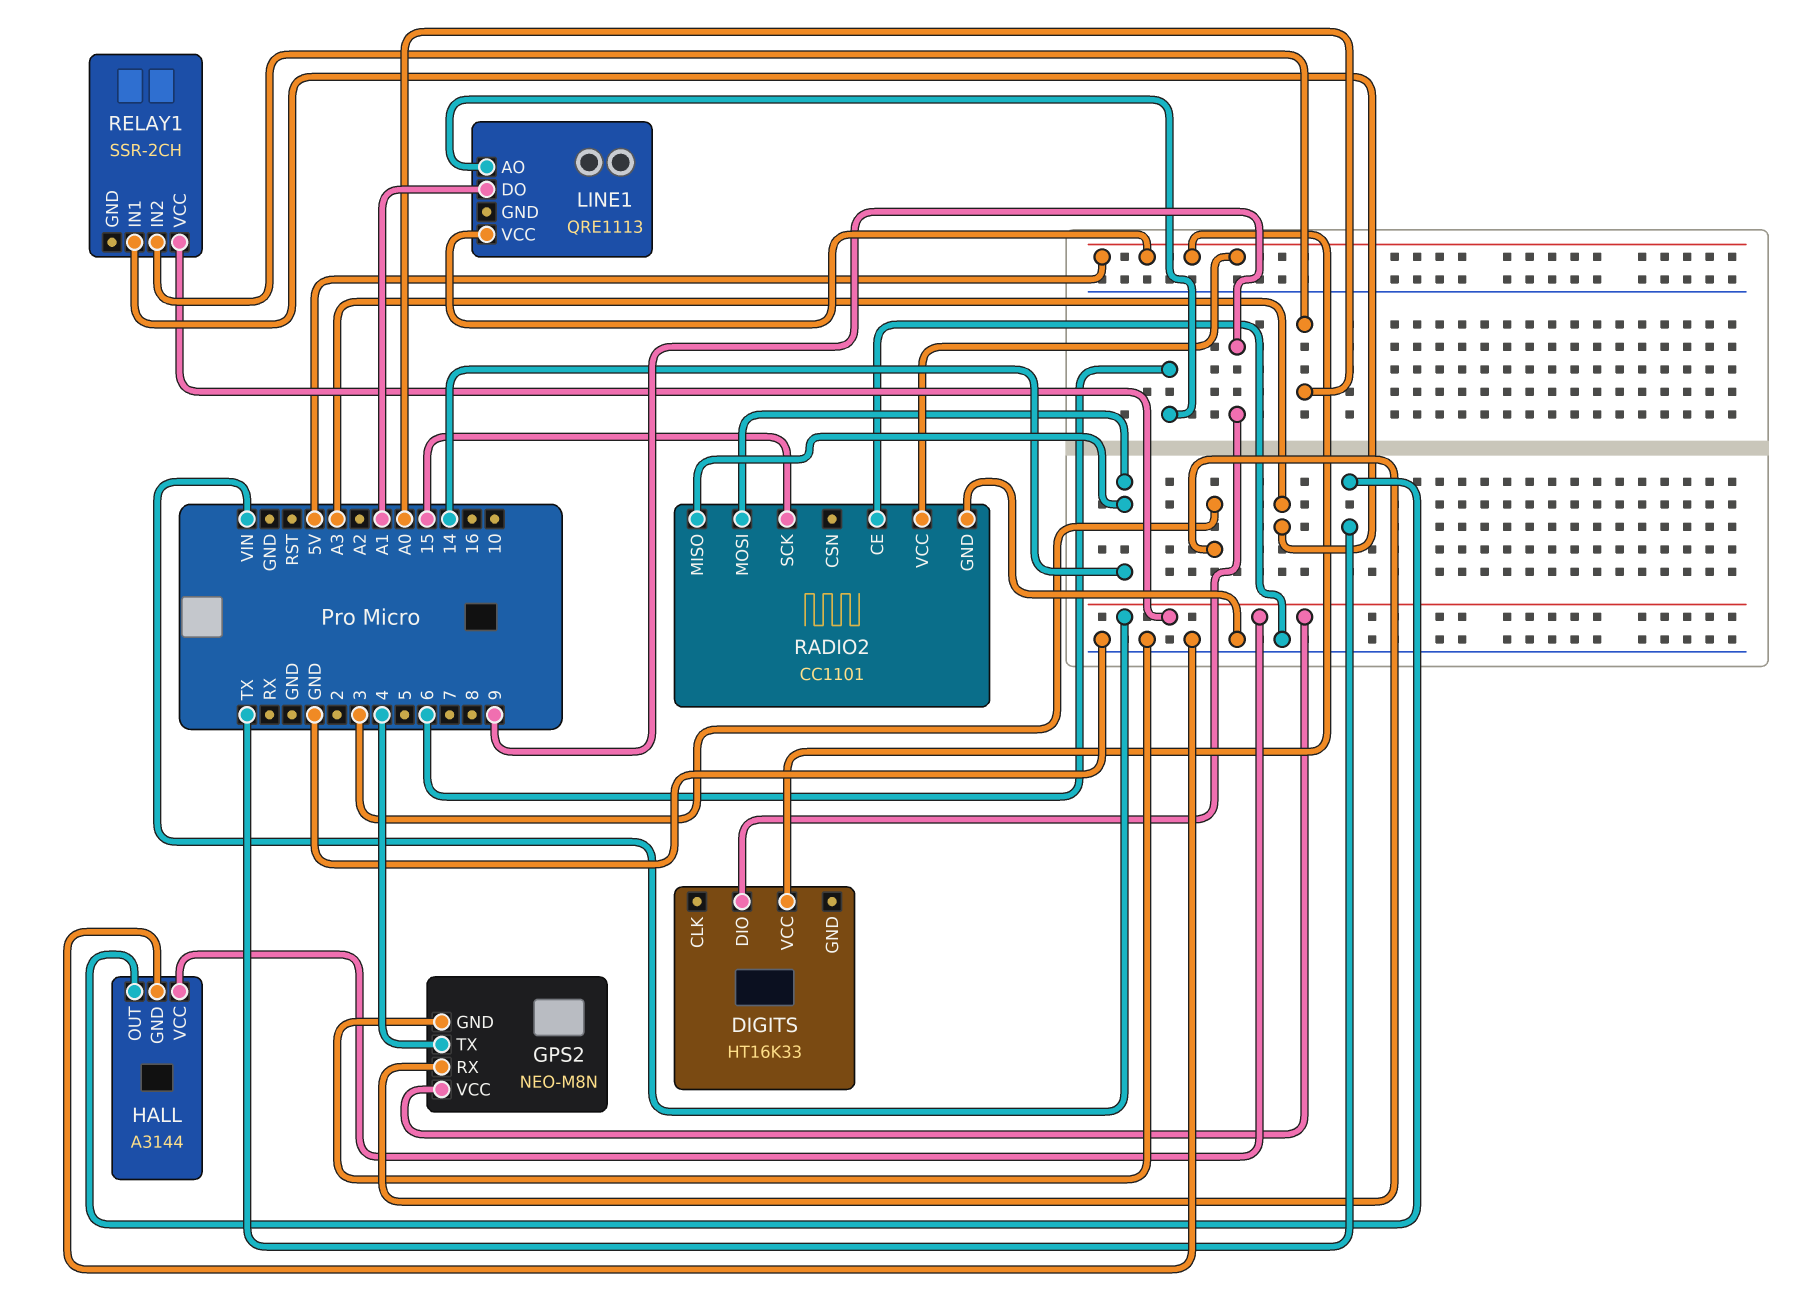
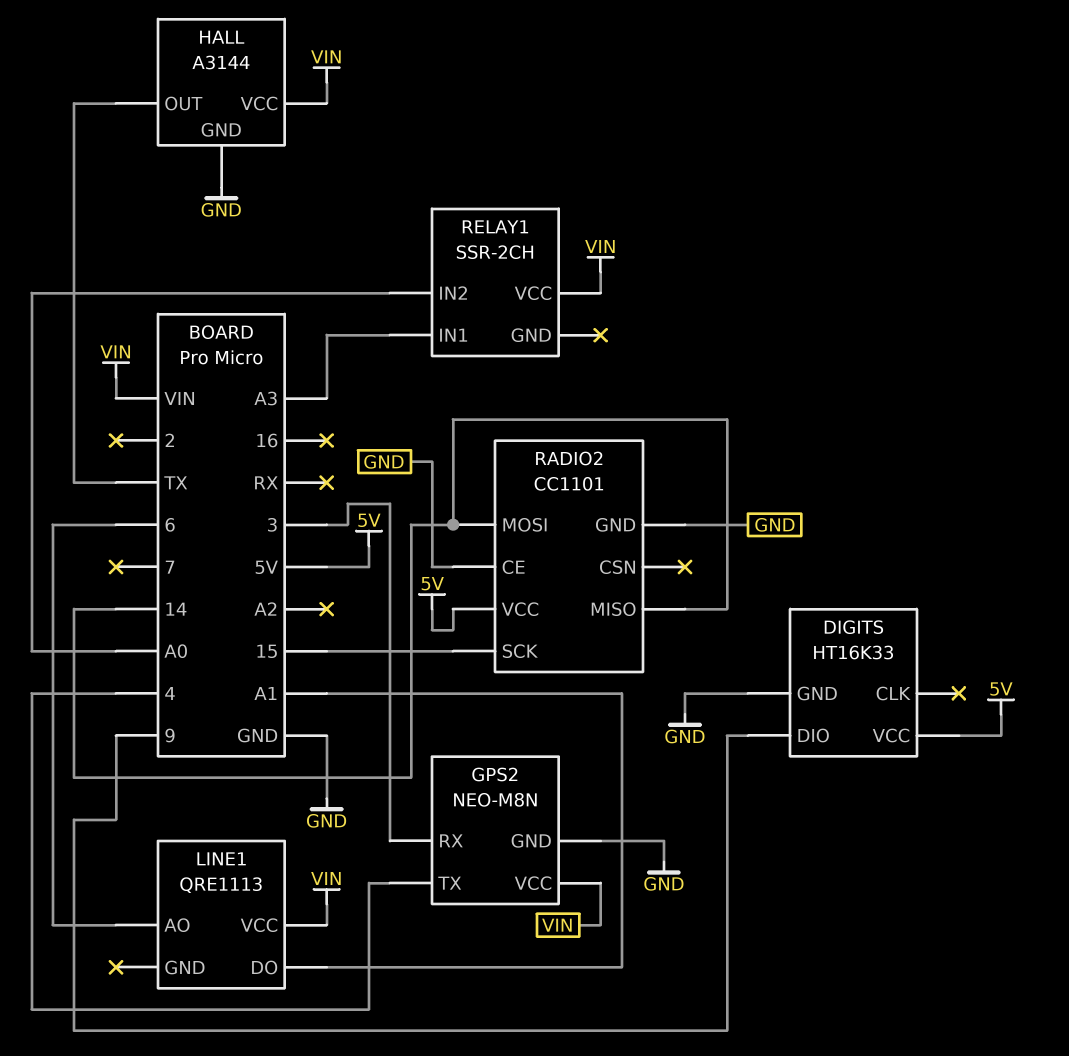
DIGITS pin GND: none -> GND
LINE1 pin VCC: 5V -> VIN

